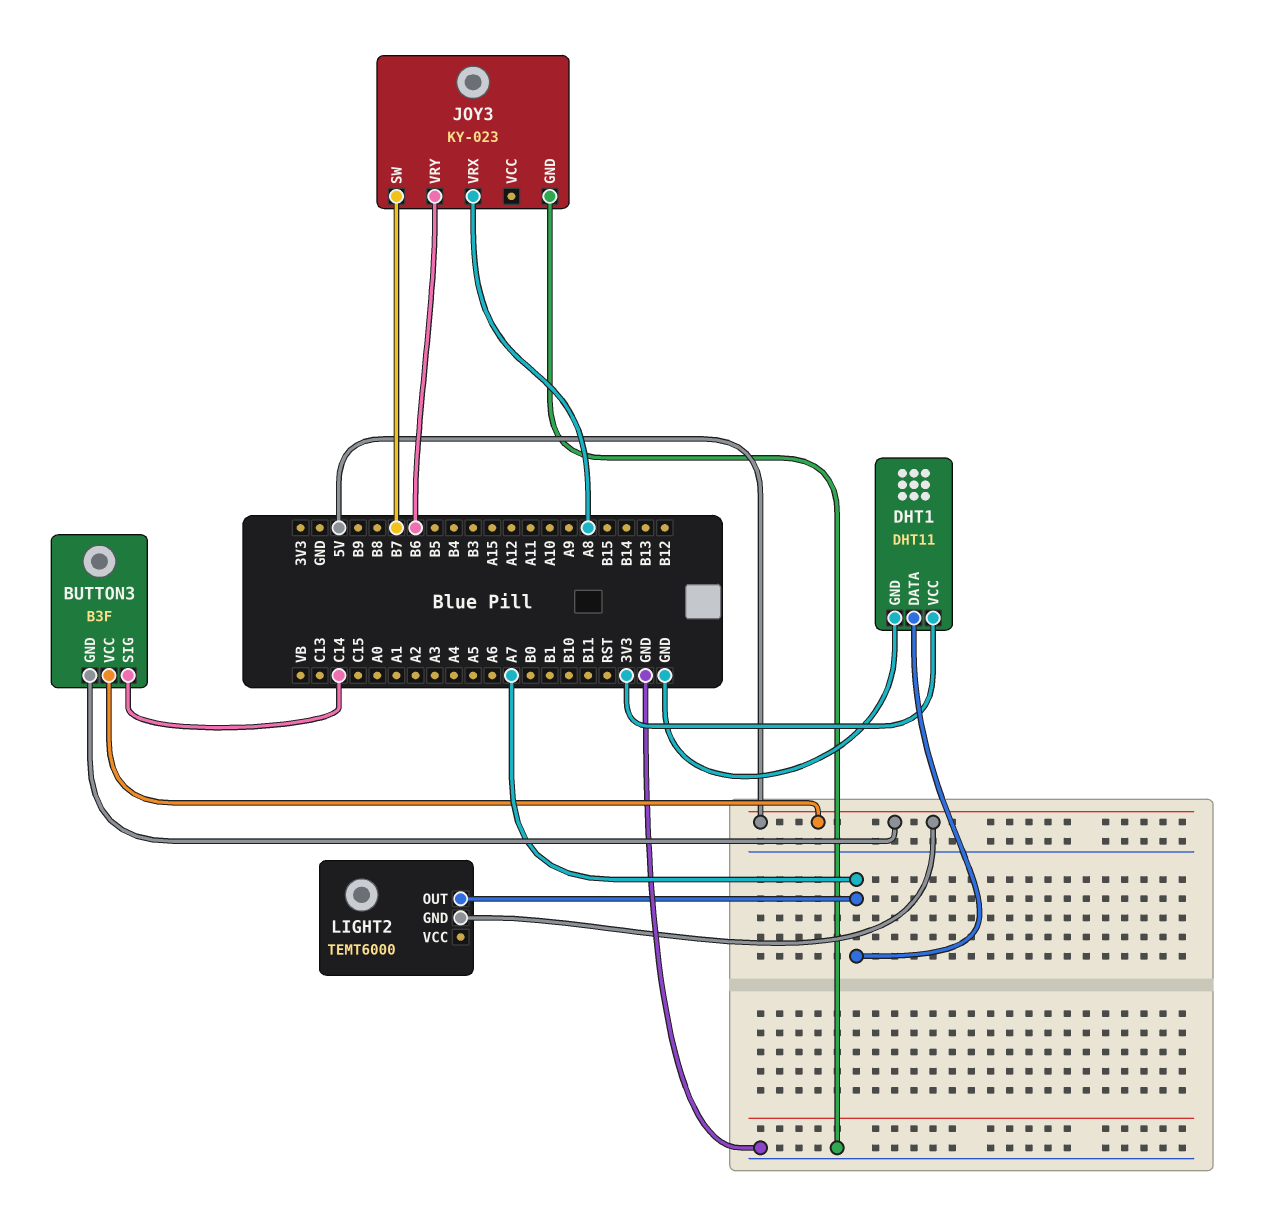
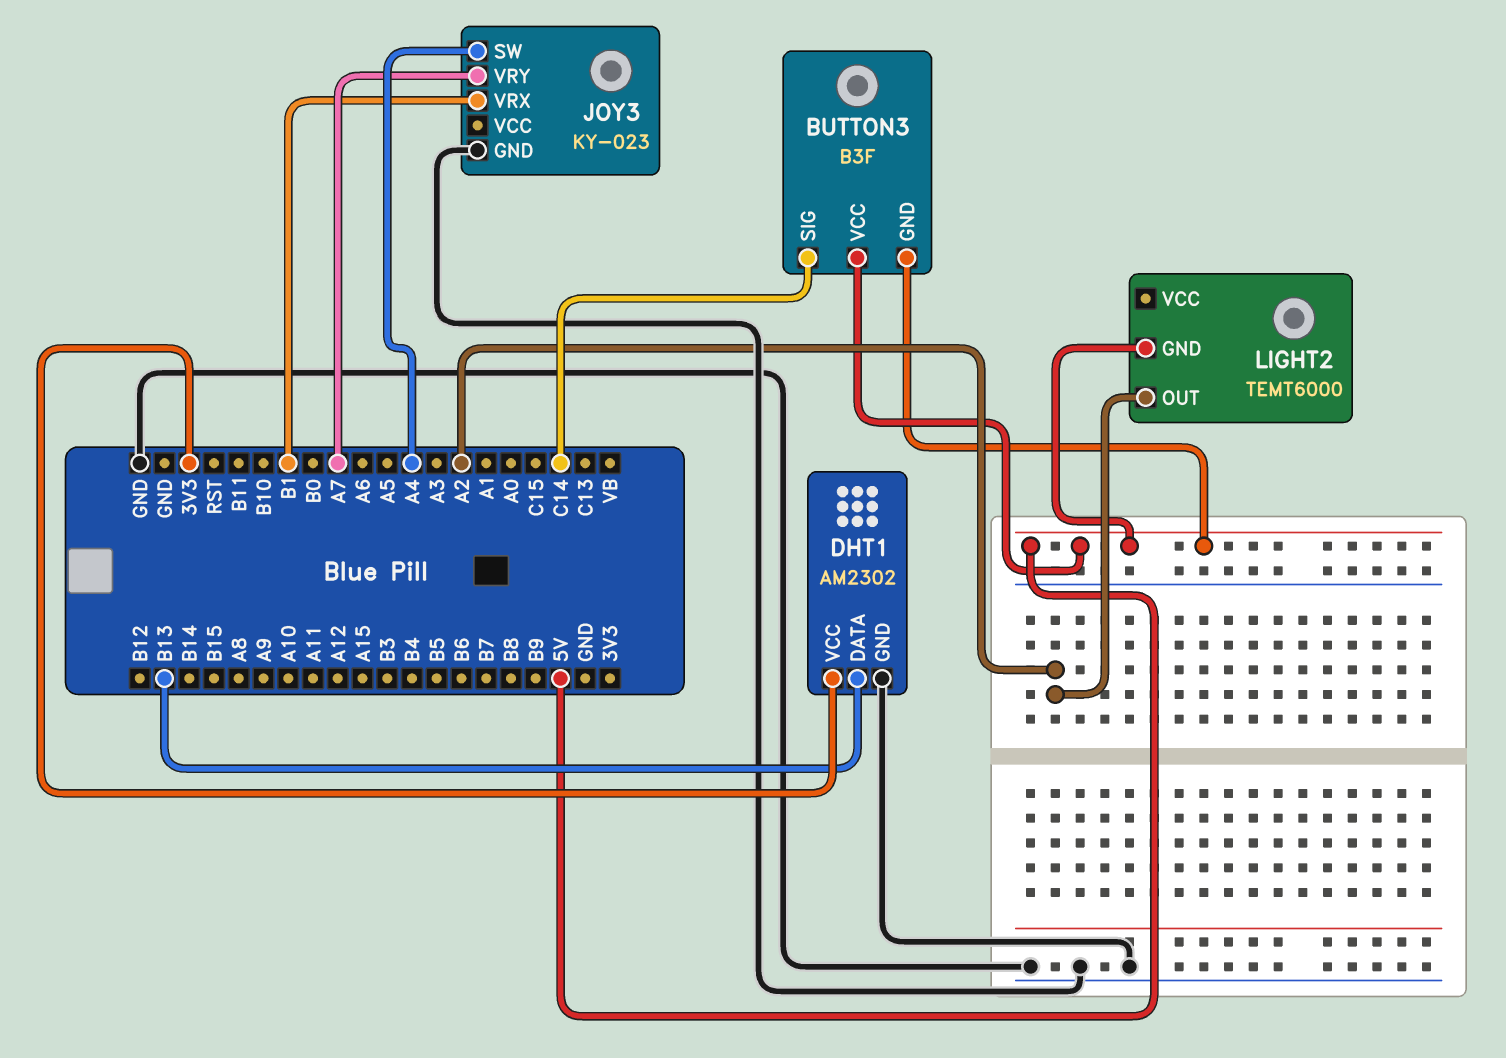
DHT1: DHT11 -> AM2302
DHT1 pin DATA: A7 -> B13
JOY3 pin SW: B7 -> A4
JOY3 pin VRX: A8 -> B1
JOY3 pin VRY: B6 -> A7
LIGHT2 pin OUT: A7 -> A2

